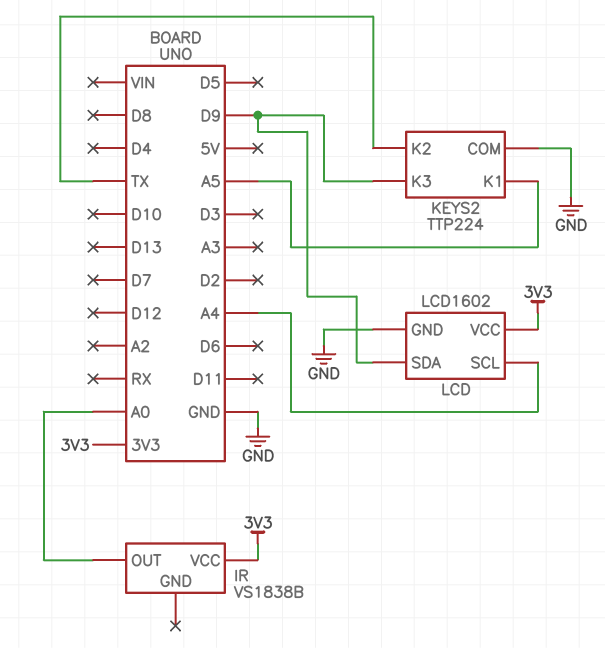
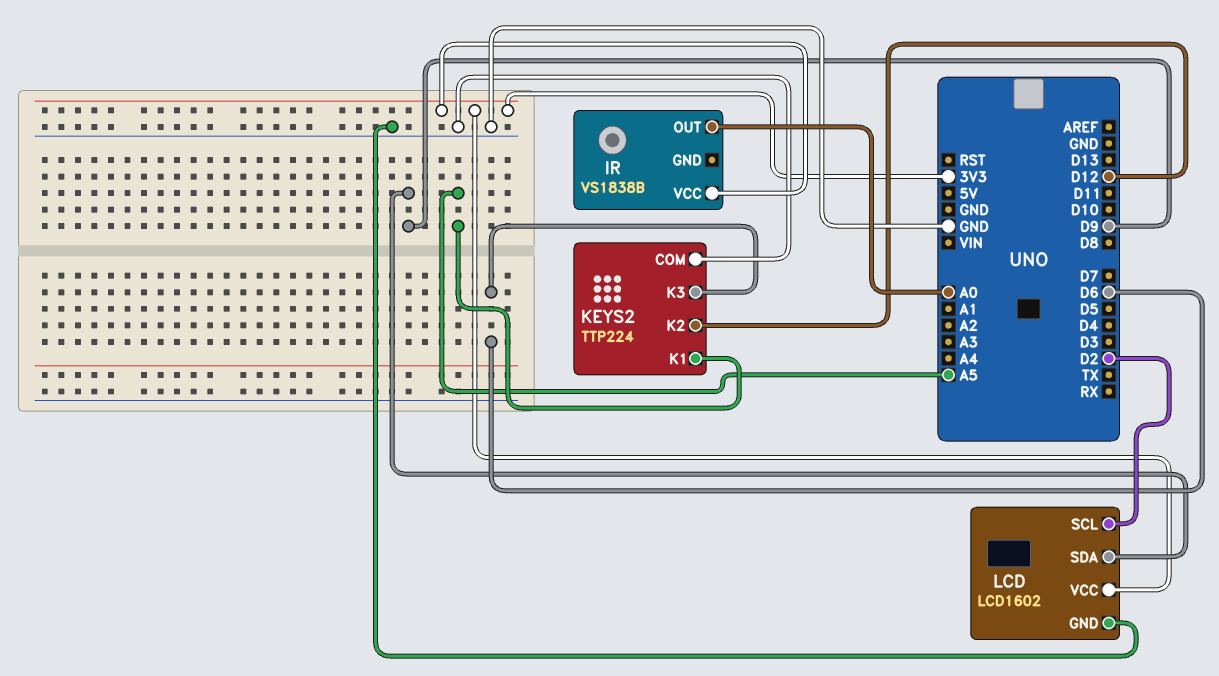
KEYS2 pin K2: TX -> D12
KEYS2 pin K3: D9 -> D6
LCD pin SCL: A4 -> D2

